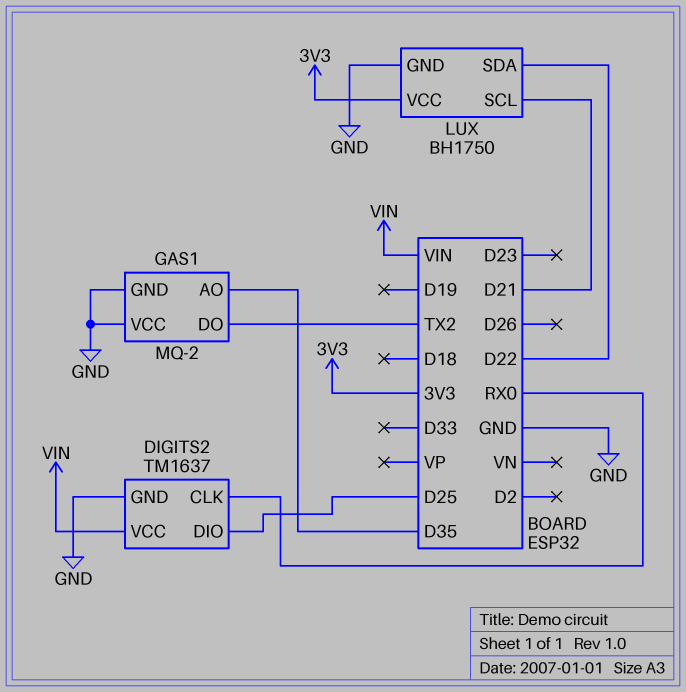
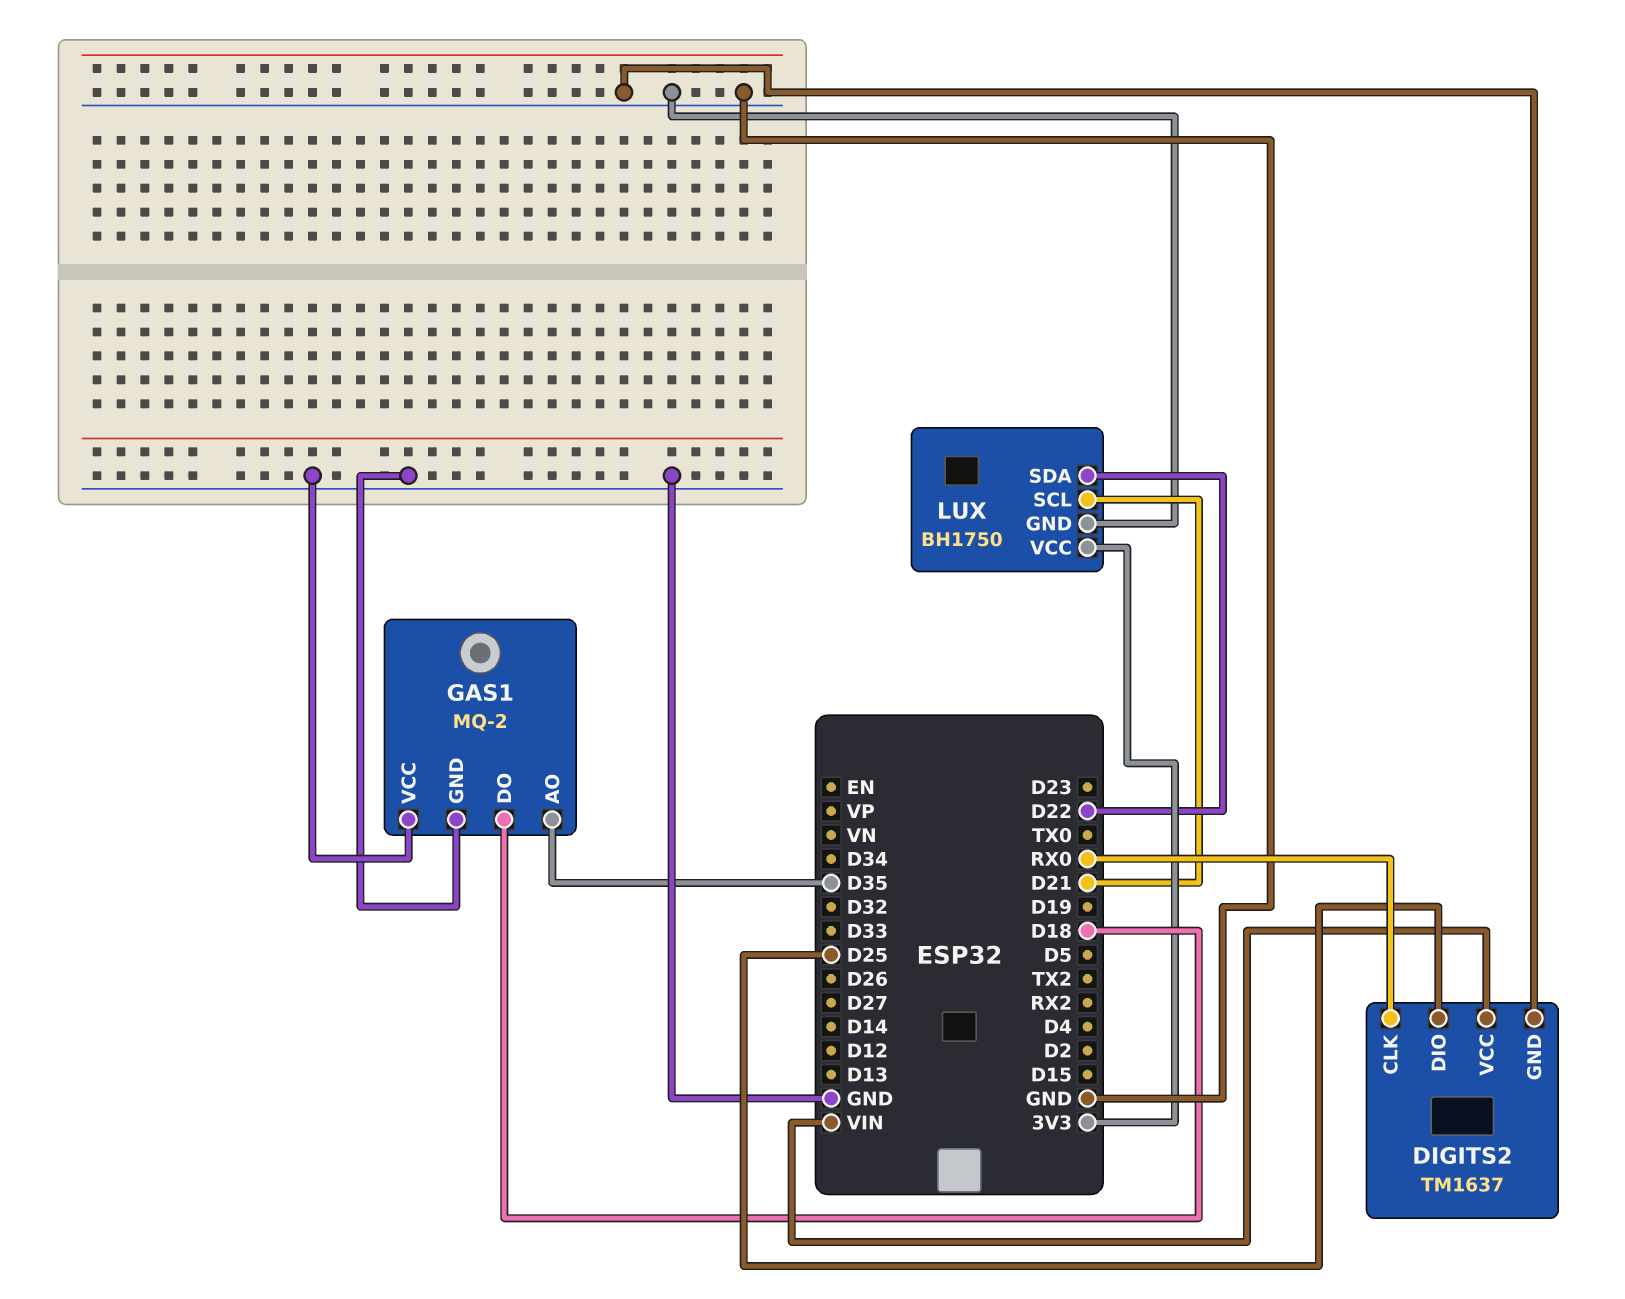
GAS1 pin DO: TX2 -> D18

